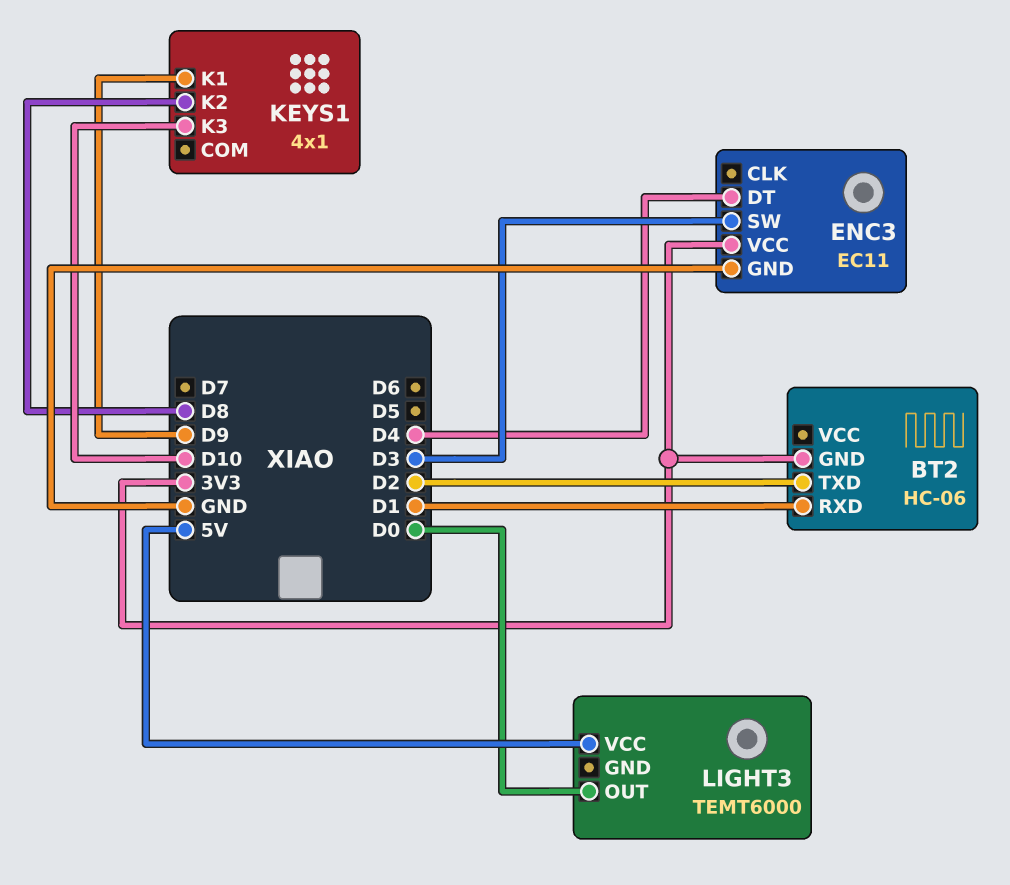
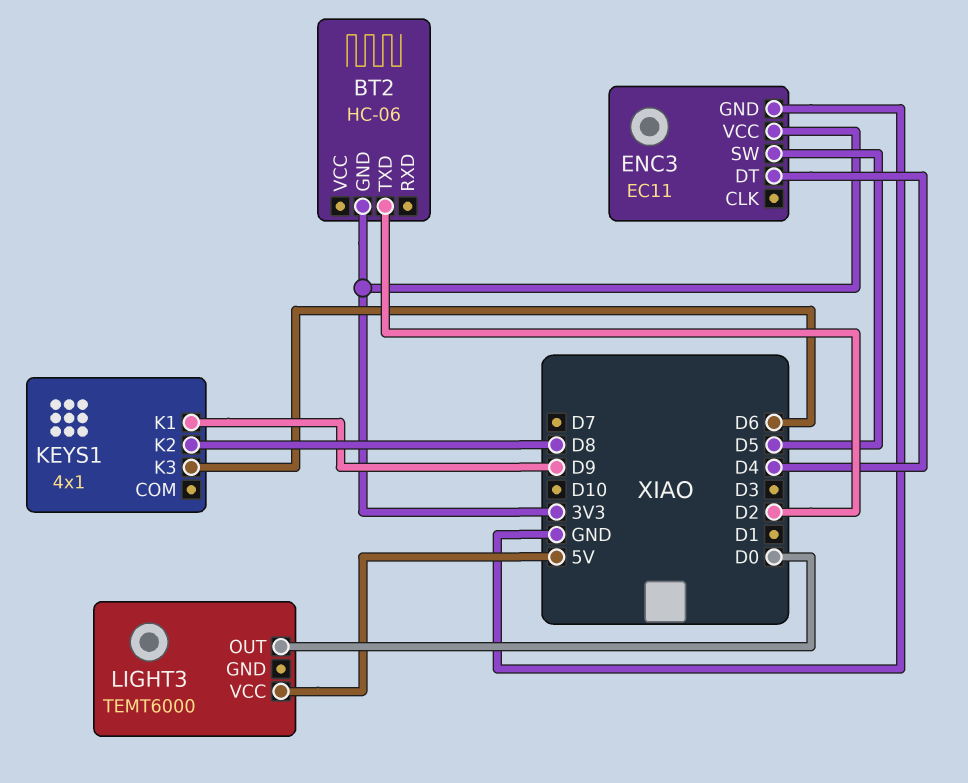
BT2 pin RXD: D1 -> none
ENC3 pin SW: D3 -> D5
KEYS1 pin K3: D10 -> D6

